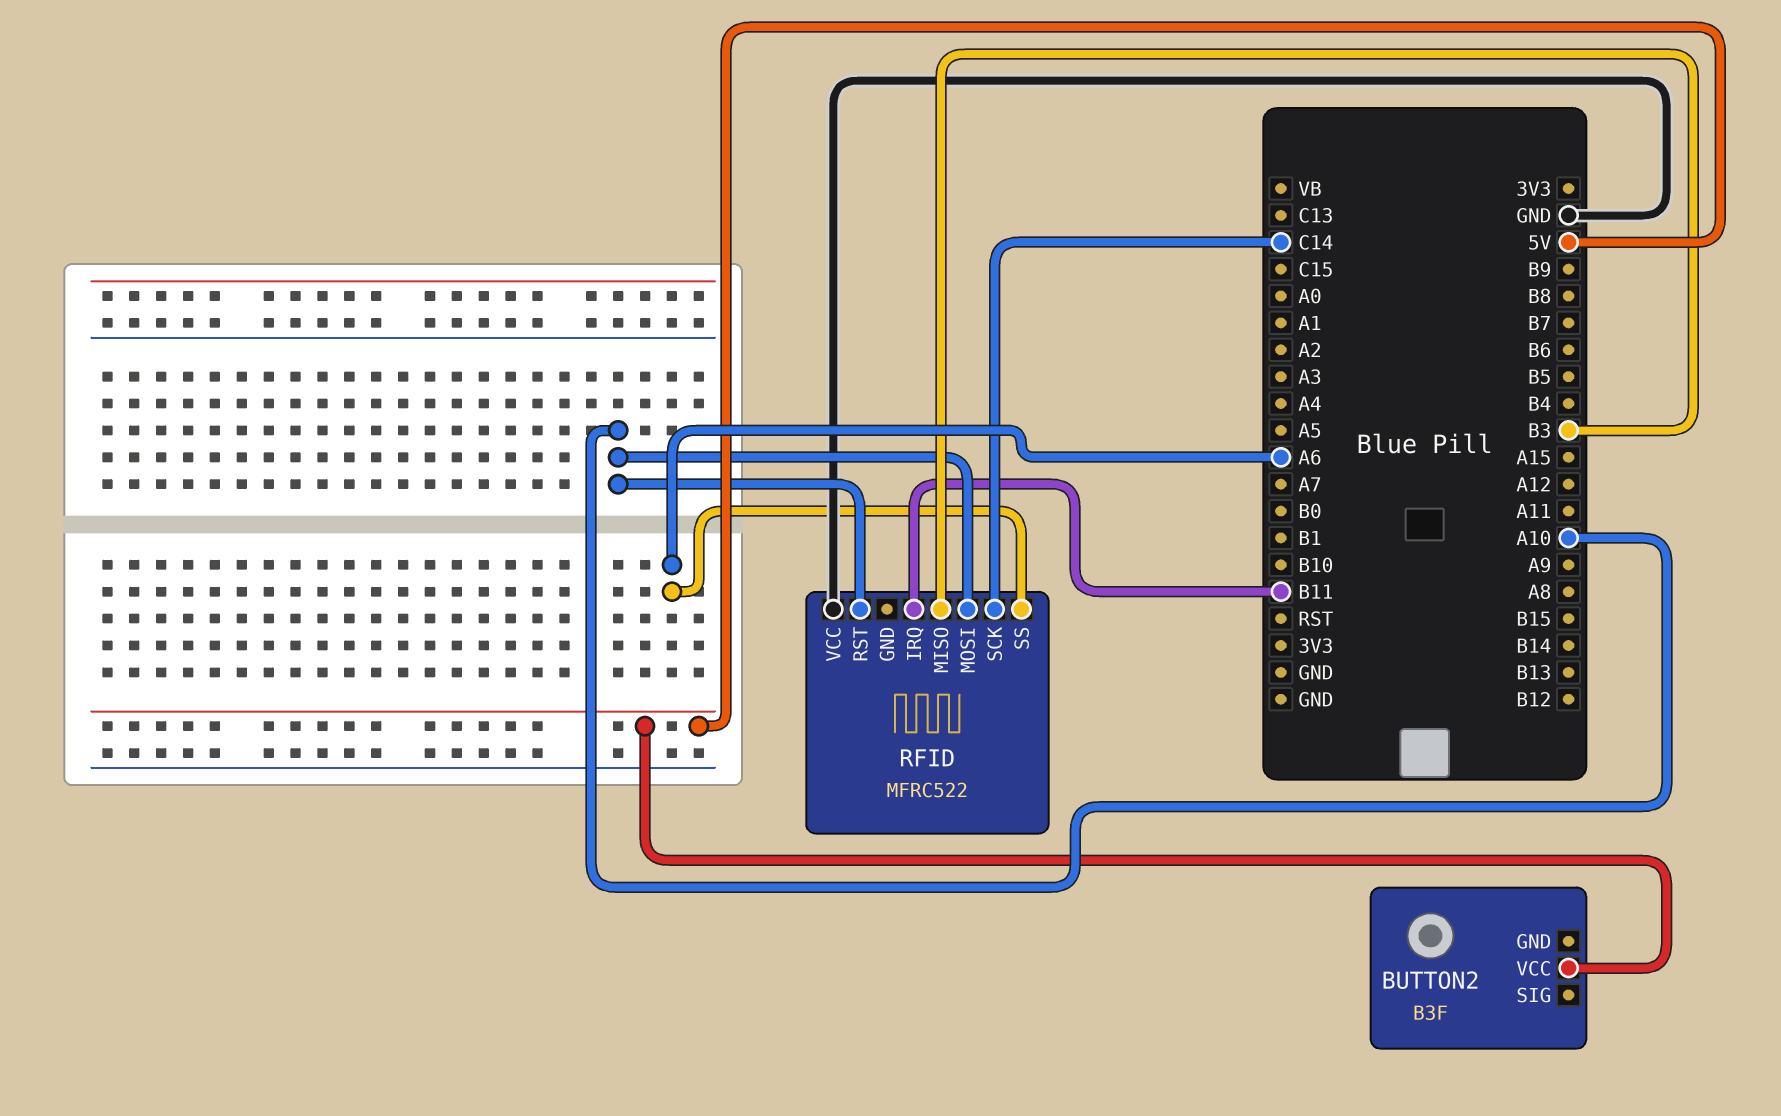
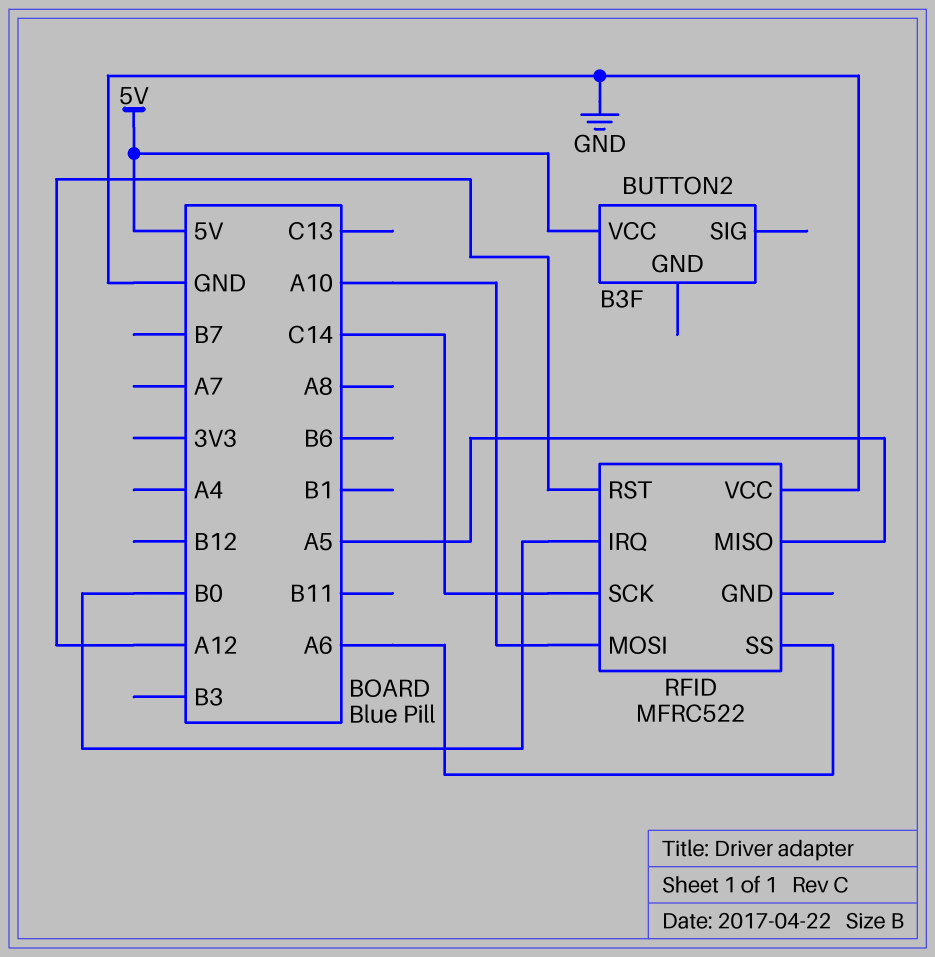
RFID pin IRQ: B11 -> B0
RFID pin MISO: B3 -> A5
RFID pin RST: A10 -> A12

